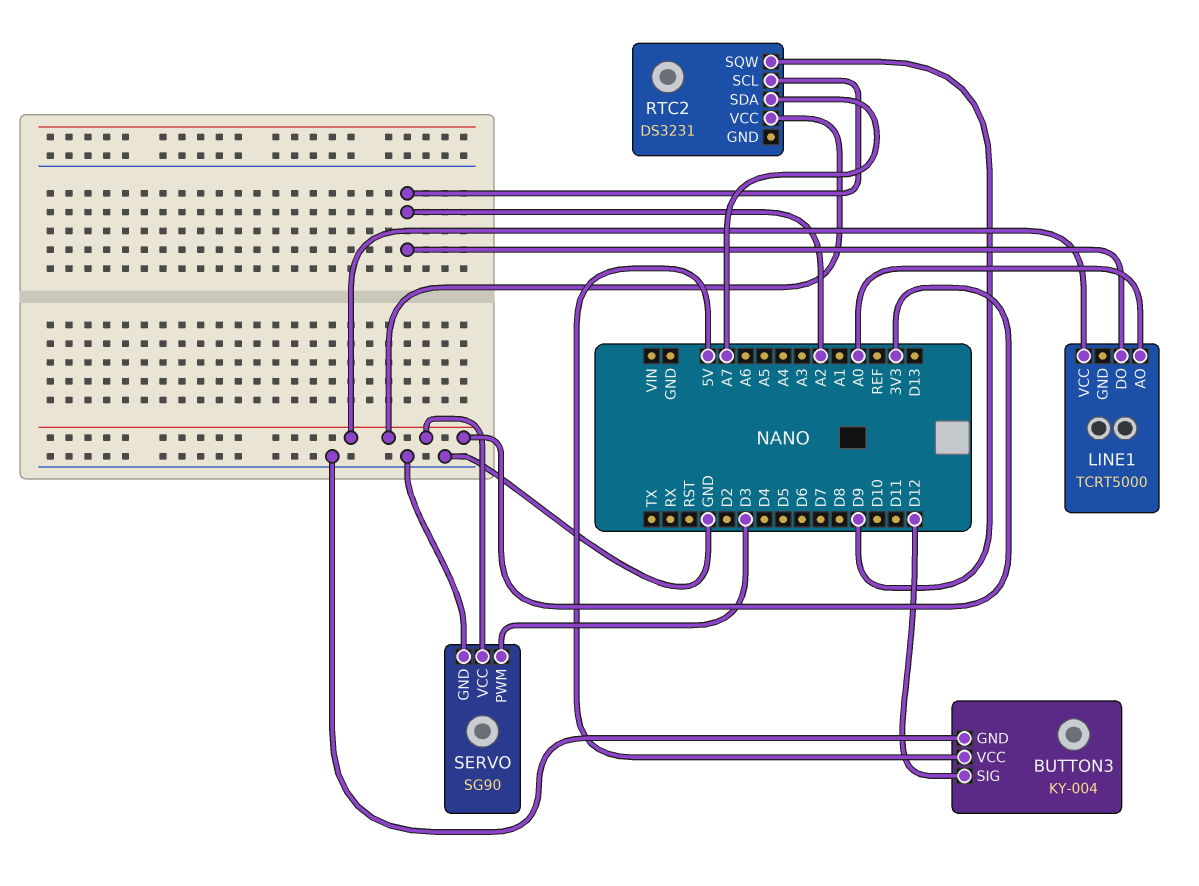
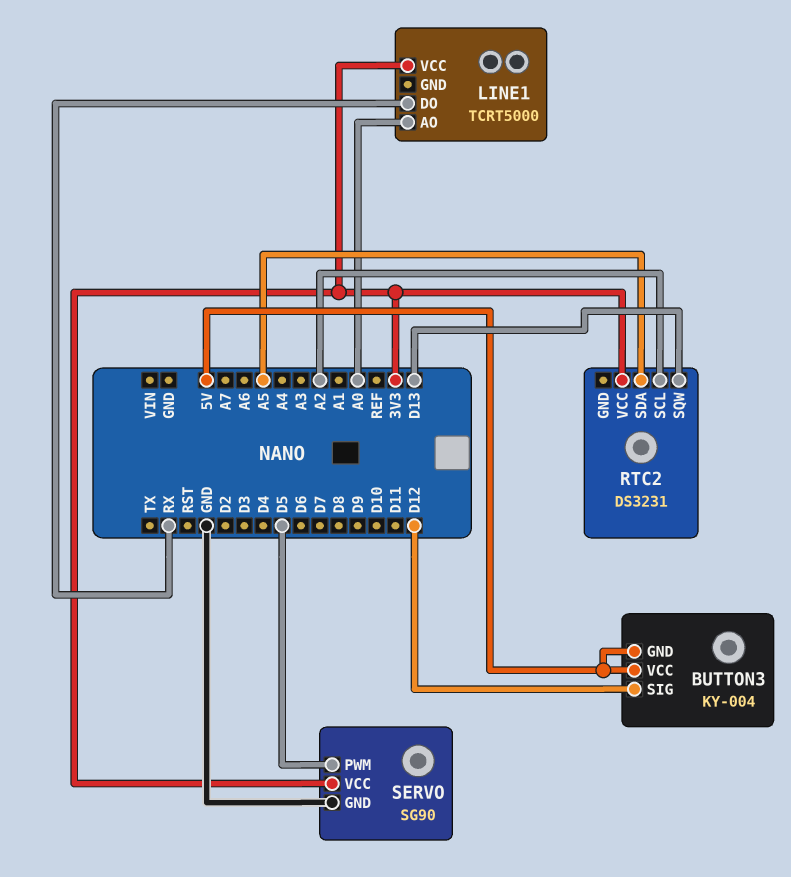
BUTTON3 pin GND: GND -> 5V
LINE1 pin DO: A2 -> RX
RTC2 pin SDA: A7 -> A5
RTC2 pin SQW: D9 -> D13
SERVO pin PWM: D3 -> D5

